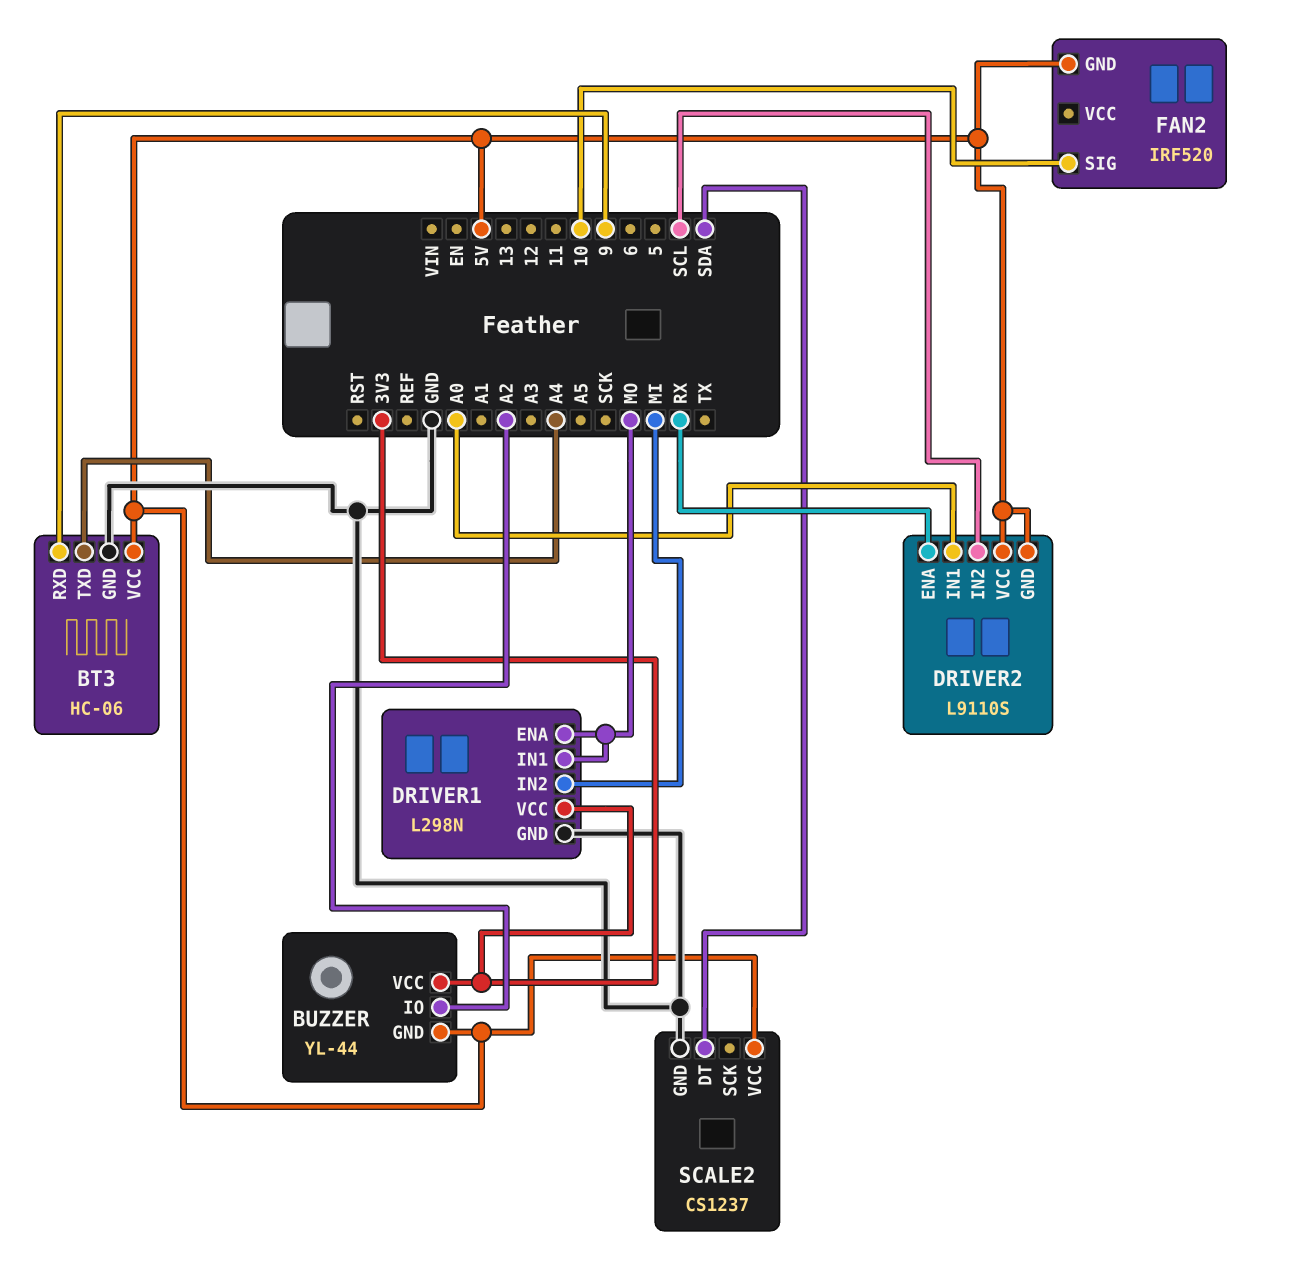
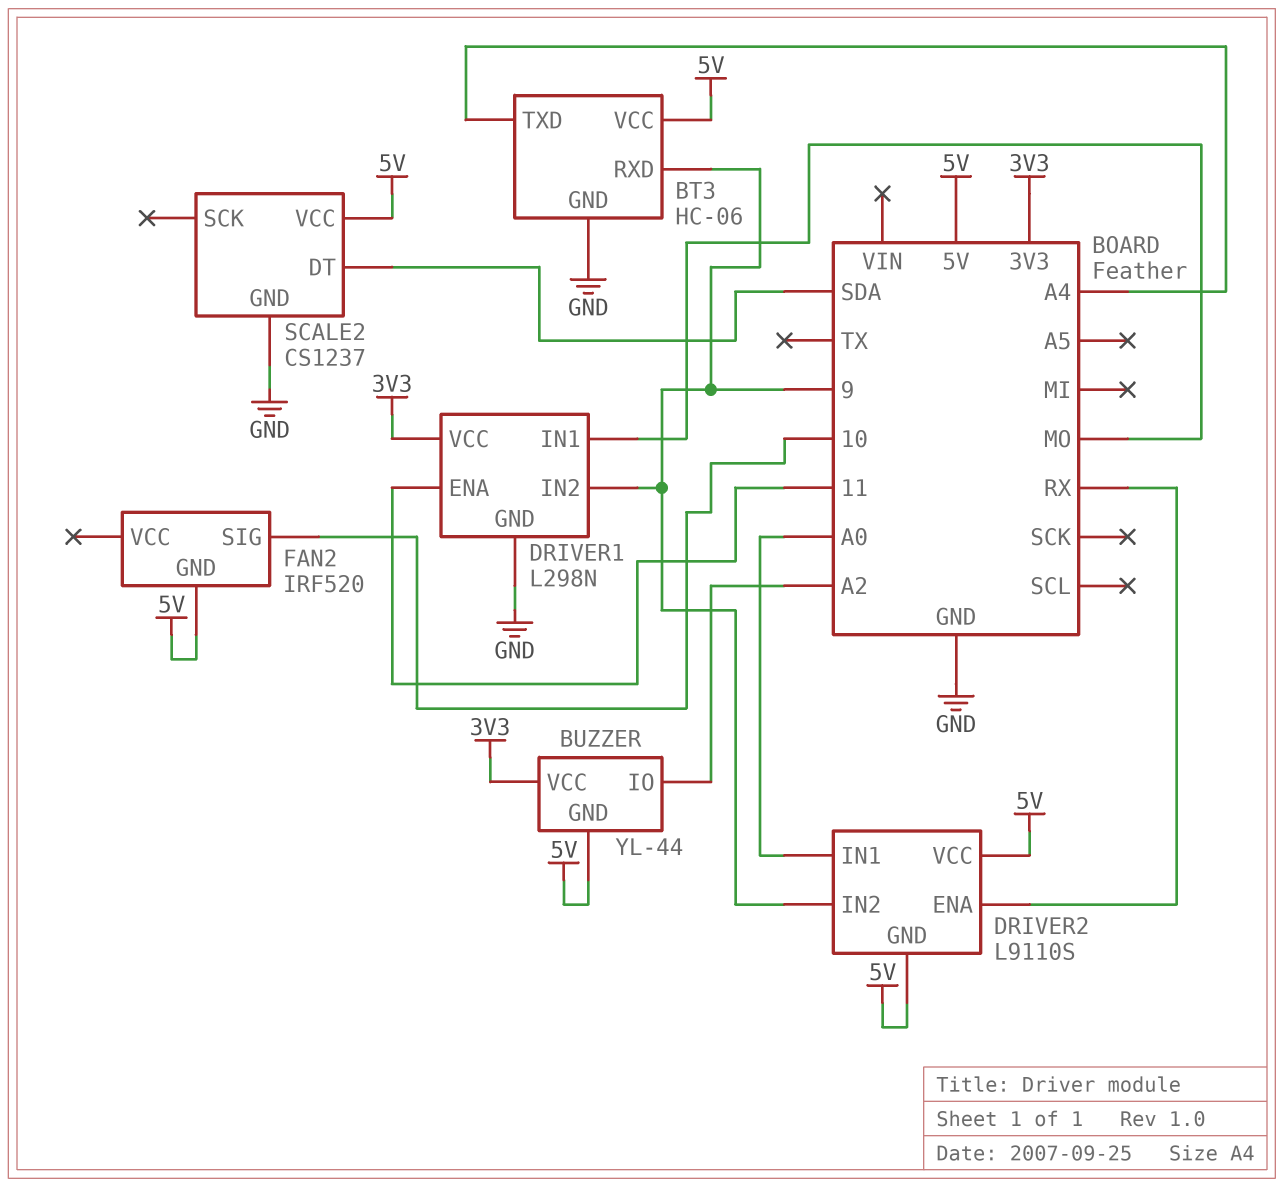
DRIVER1 pin ENA: MO -> 11
DRIVER1 pin IN2: MI -> 9
DRIVER2 pin IN2: SCL -> 9

